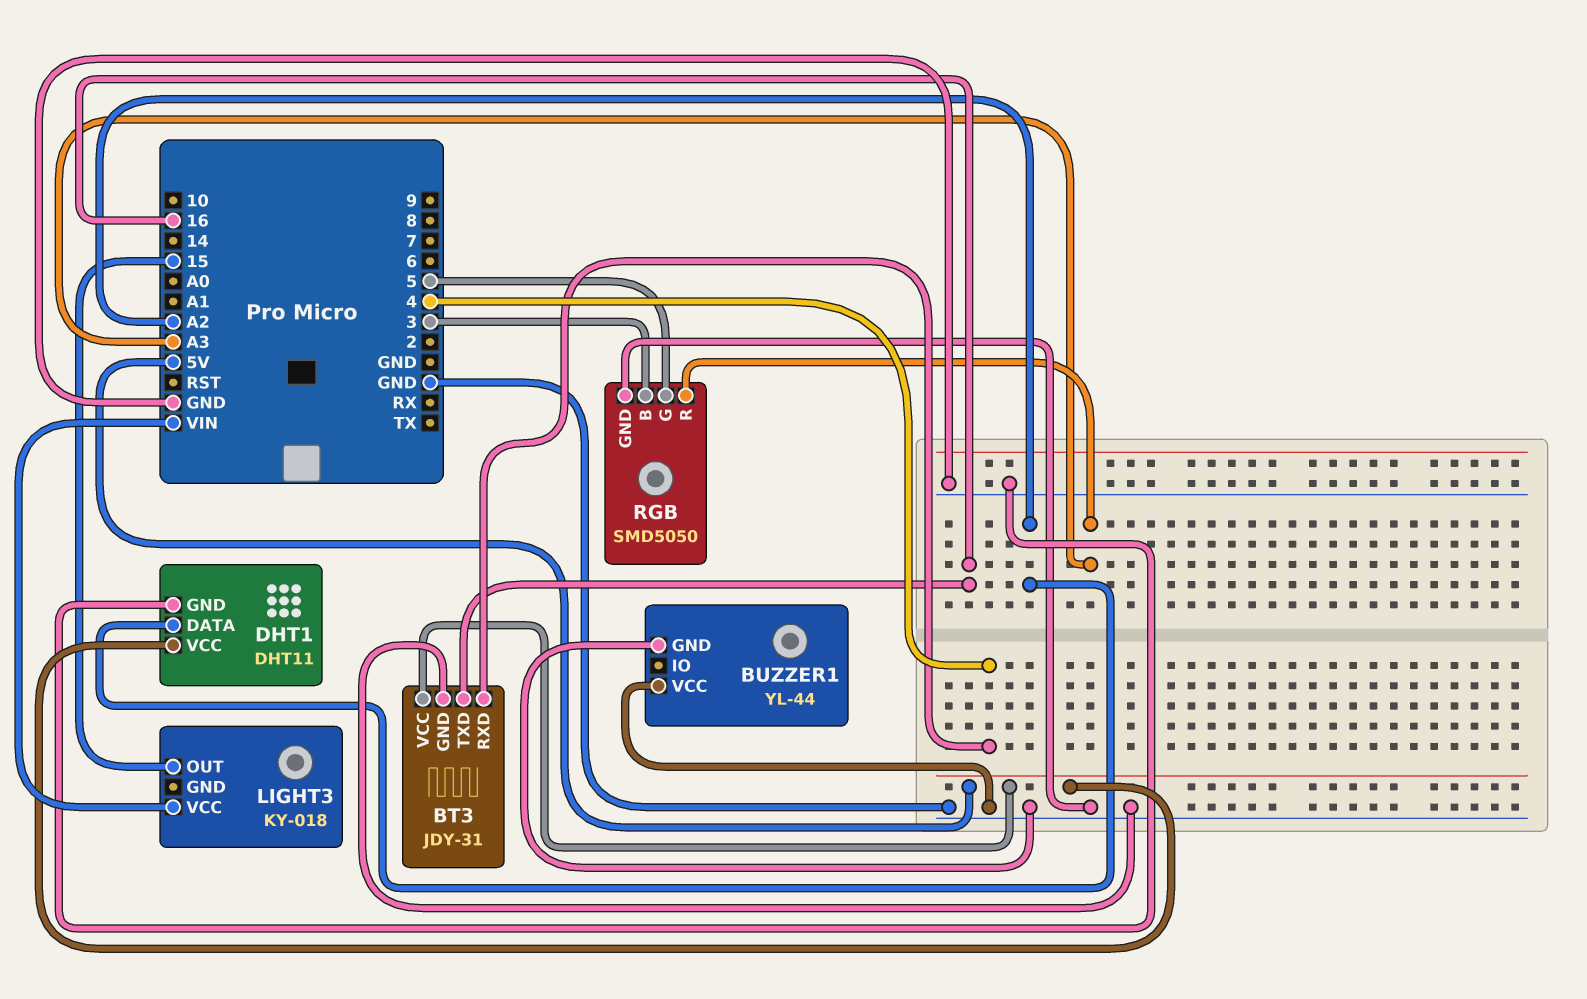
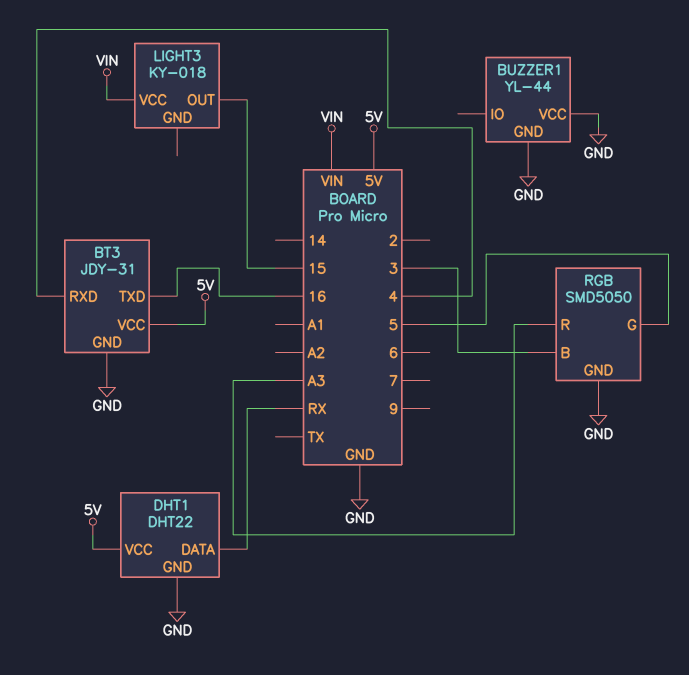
DHT1: DHT11 -> DHT22
DHT1 pin DATA: A2 -> RX

